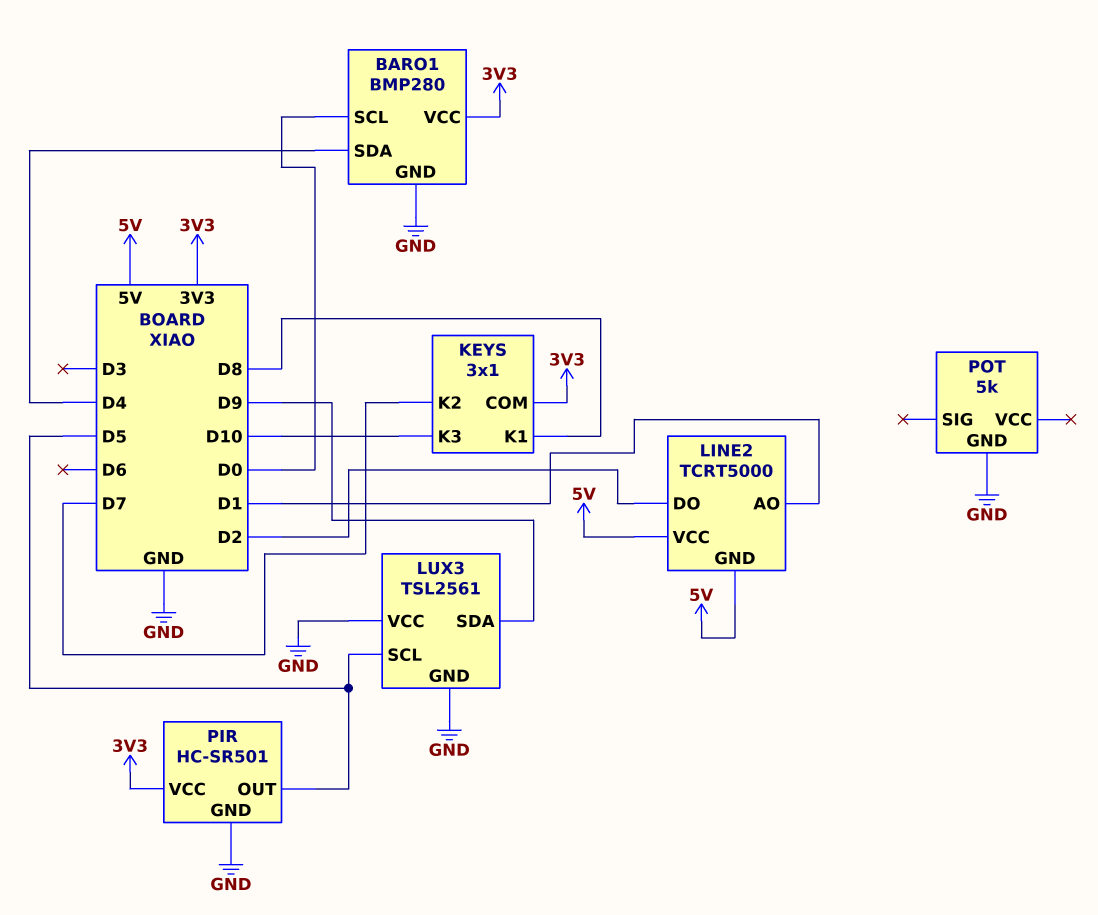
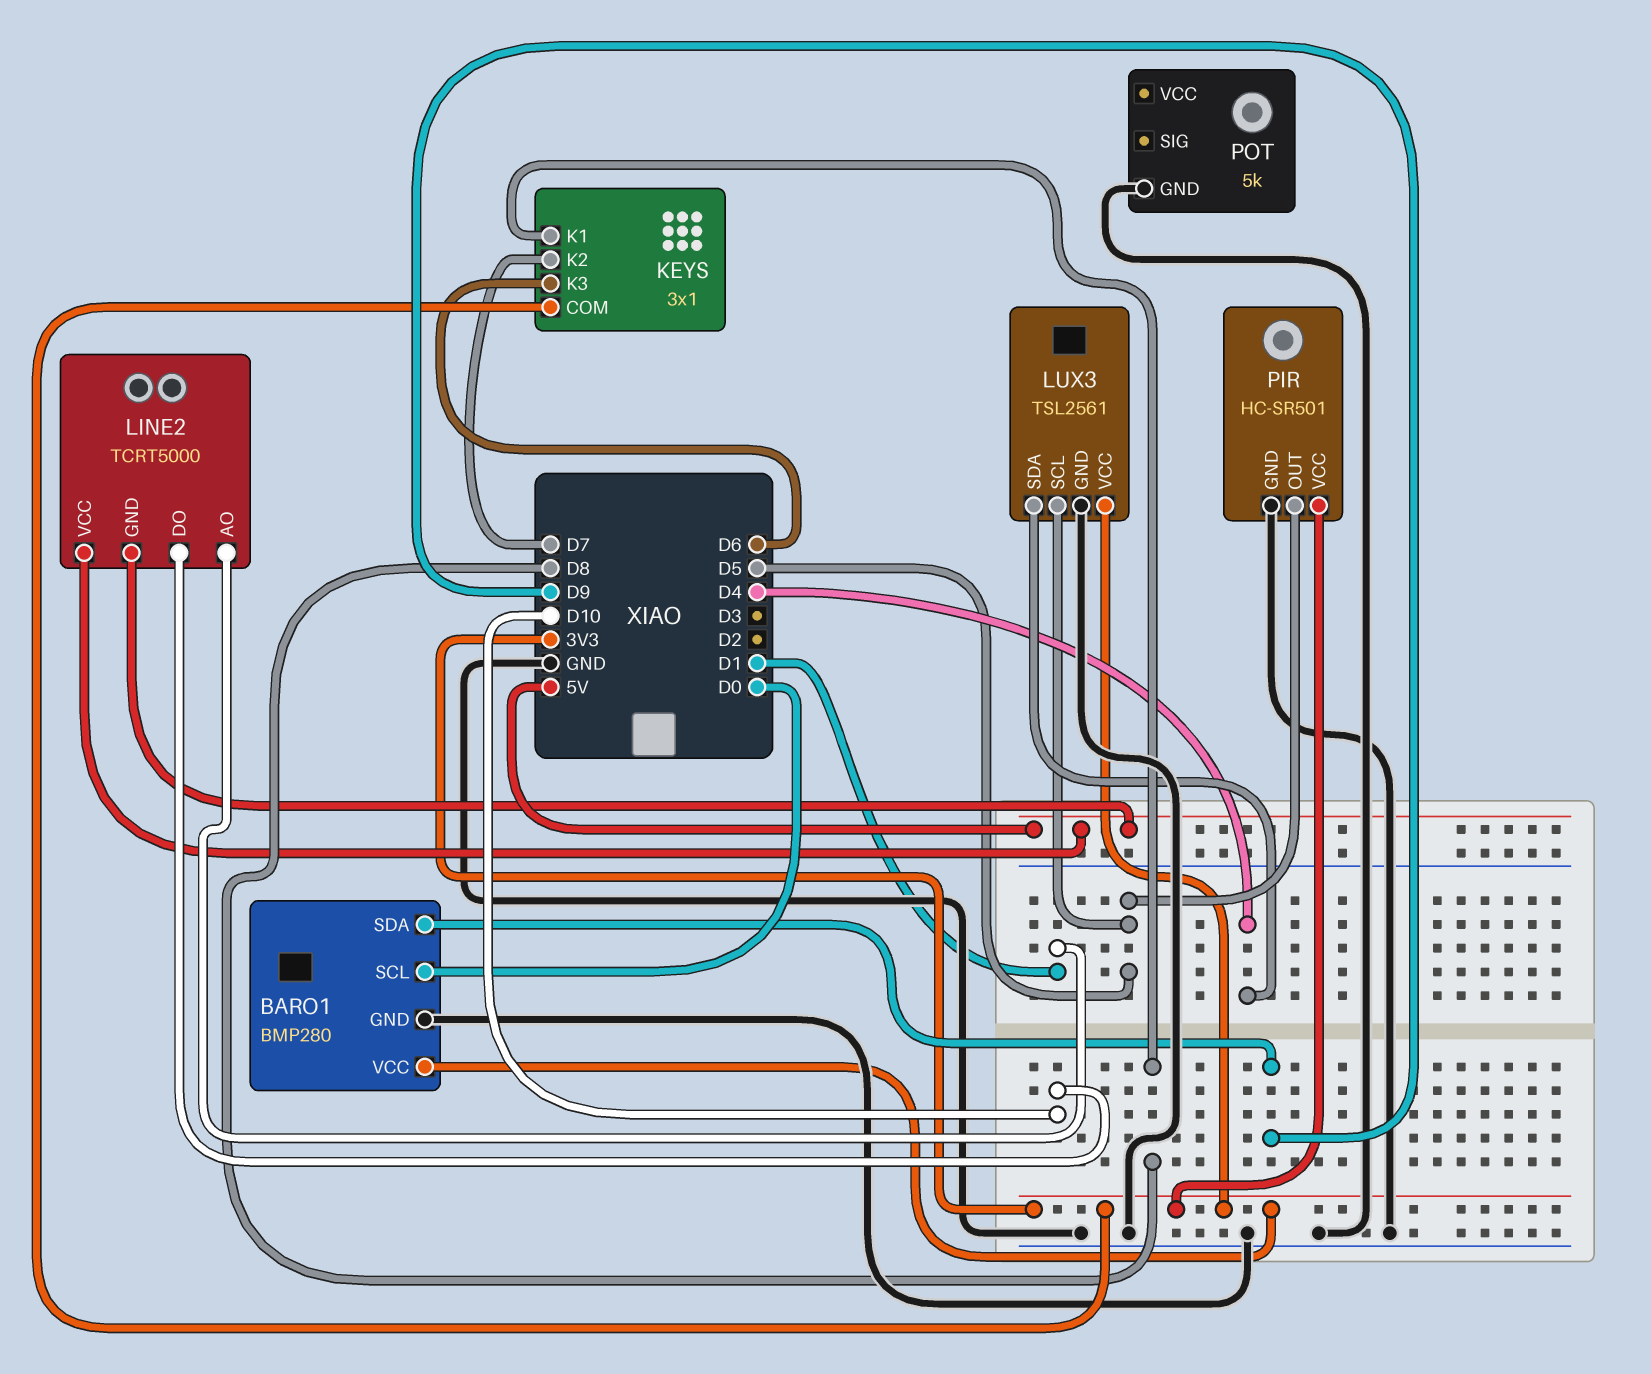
BARO1 pin SDA: D4 -> D9
KEYS pin K3: D10 -> D6
LINE2 pin DO: D2 -> D10
LUX3 pin SDA: D9 -> D4
LUX3 pin VCC: GND -> 3V3

